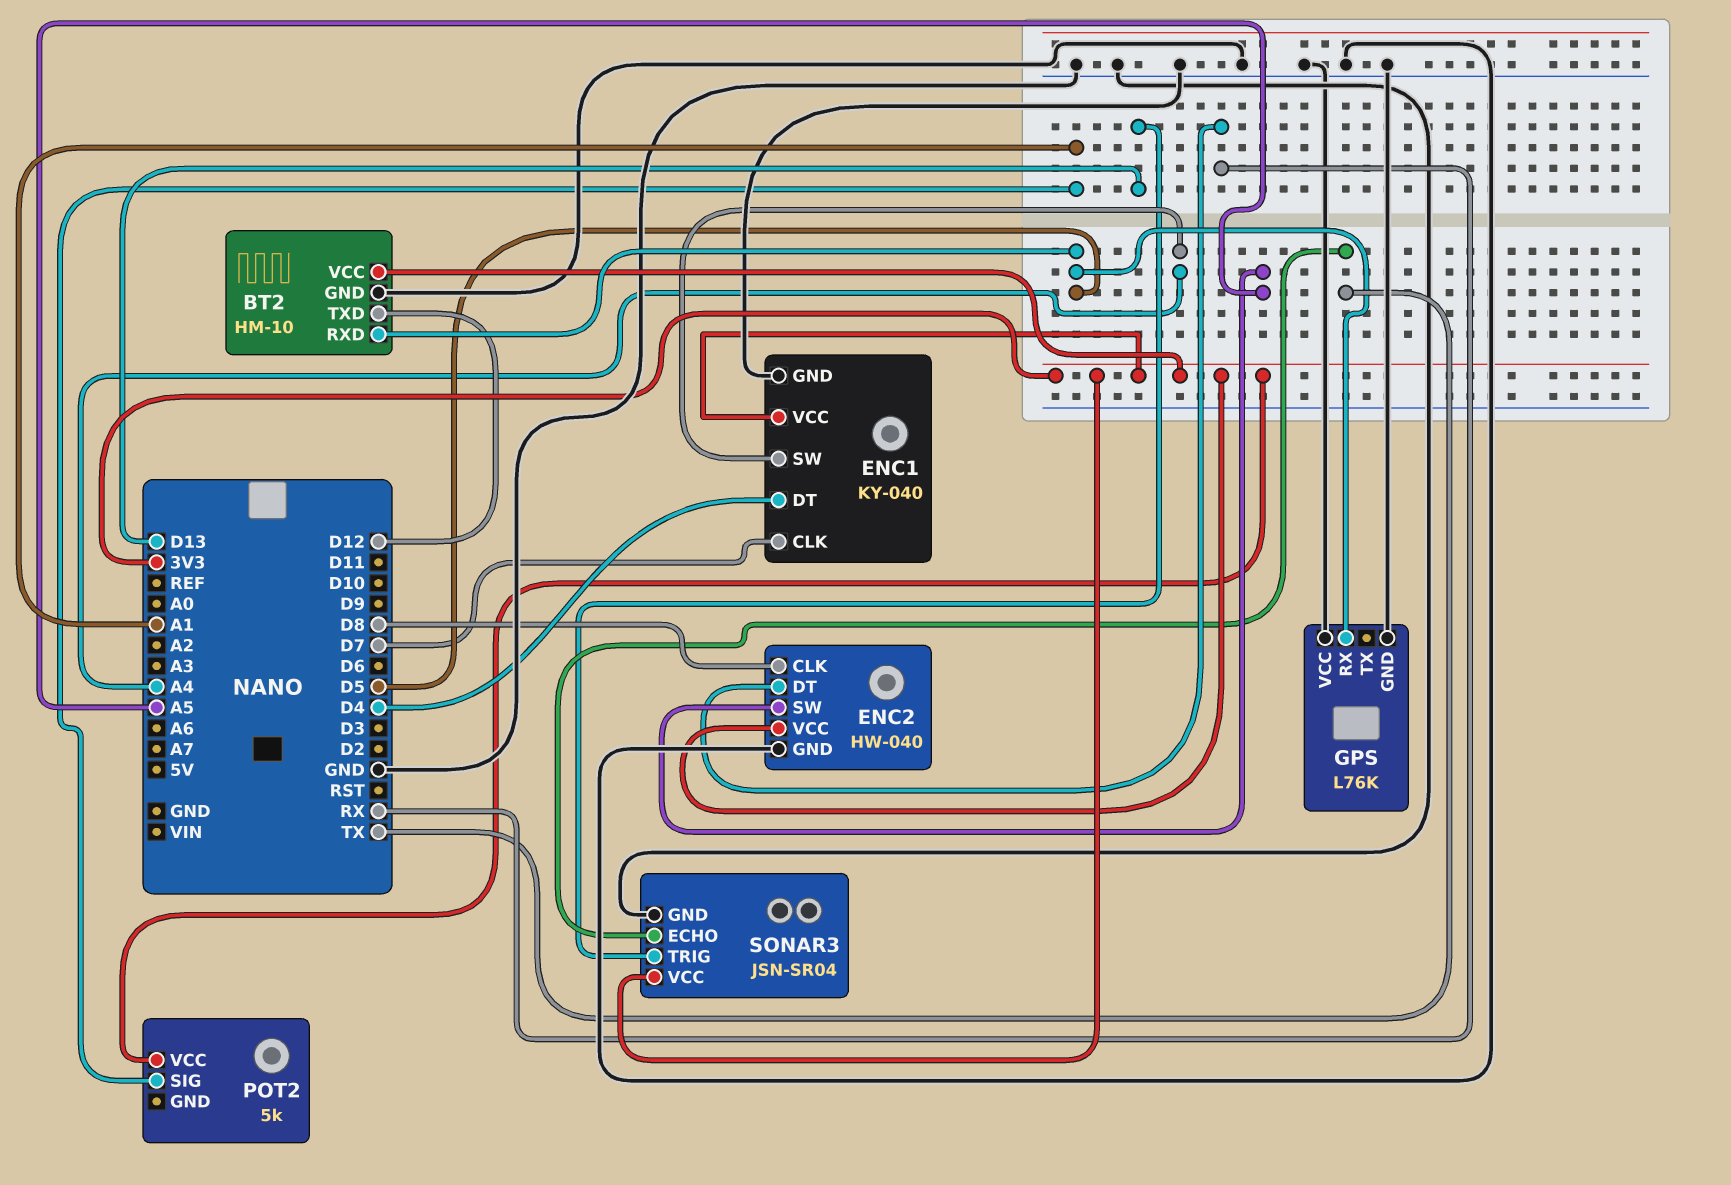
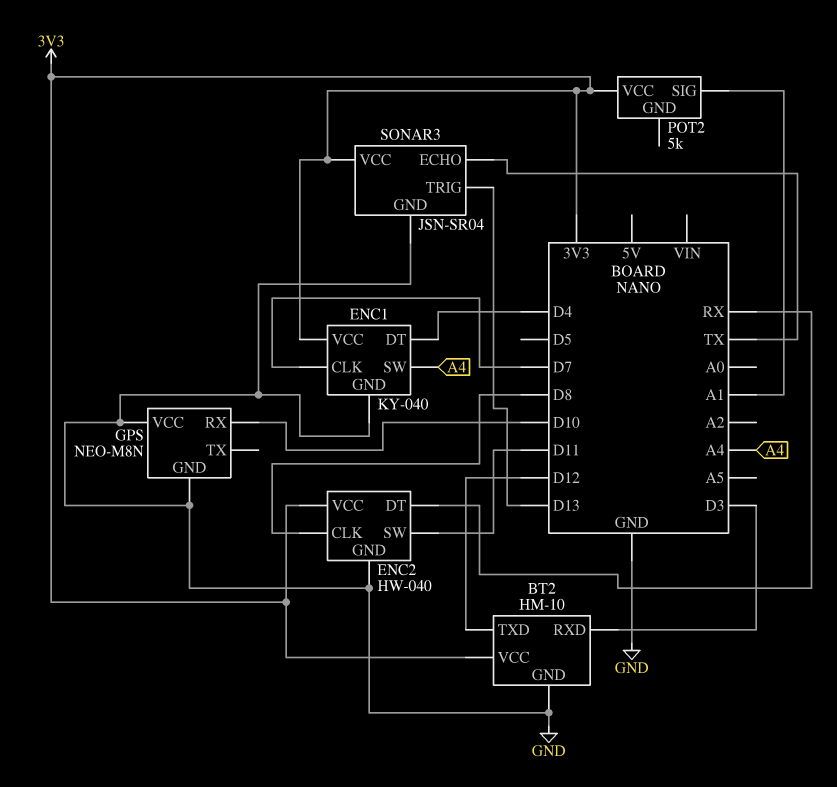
BT2 pin RXD: D5 -> D3
ENC2 pin SW: A5 -> D11
GPS: L76K -> NEO-M8N
GPS pin RX: D5 -> D10

